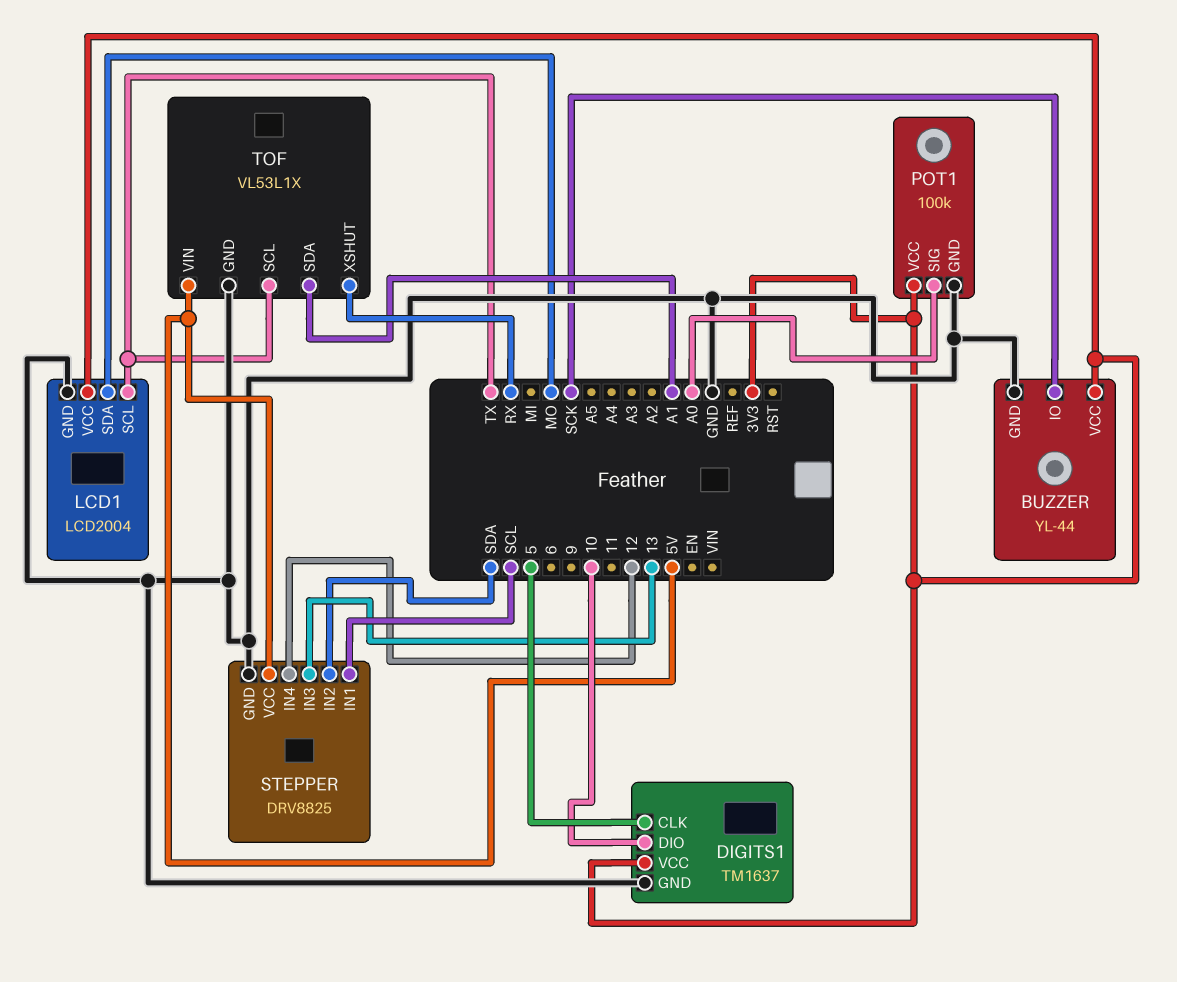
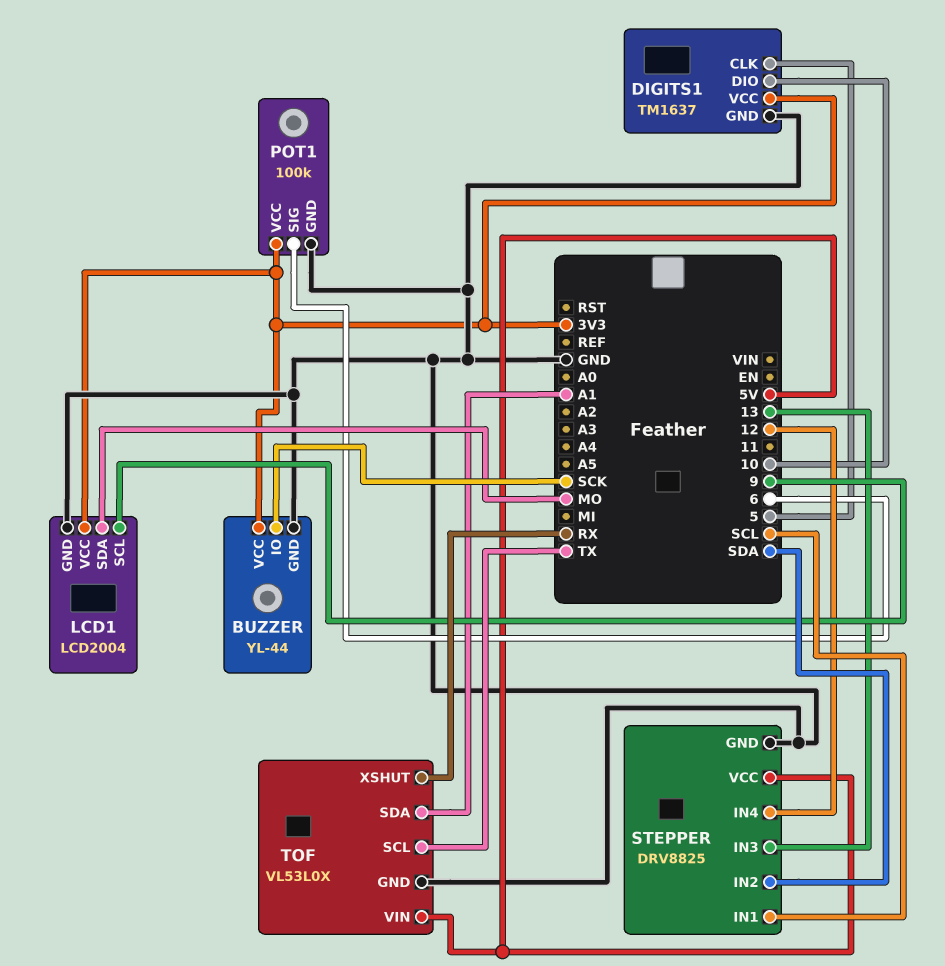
LCD1 pin SCL: TX -> 9
POT1 pin SIG: A0 -> 6
TOF: VL53L1X -> VL53L0X

